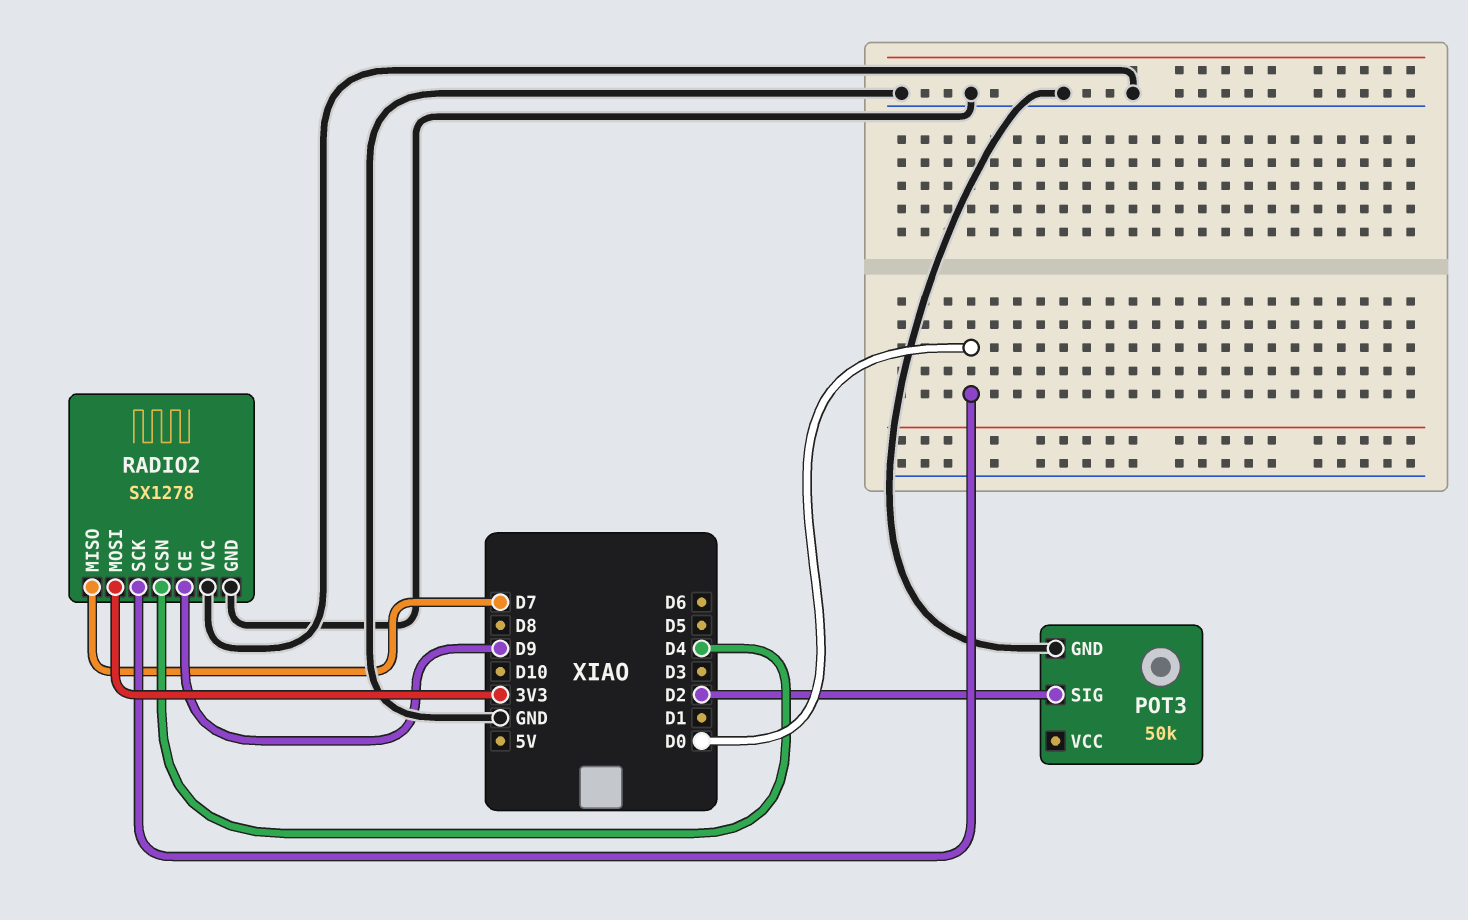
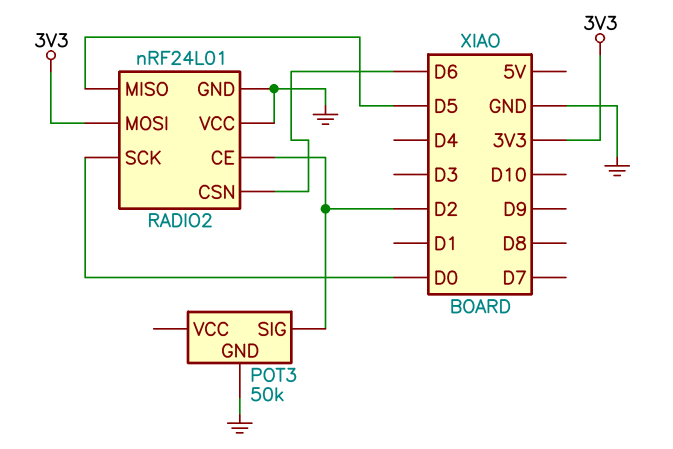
RADIO2: SX1278 -> nRF24L01
RADIO2 pin CE: D9 -> D2
RADIO2 pin CSN: D4 -> D6
RADIO2 pin MISO: D7 -> D5

